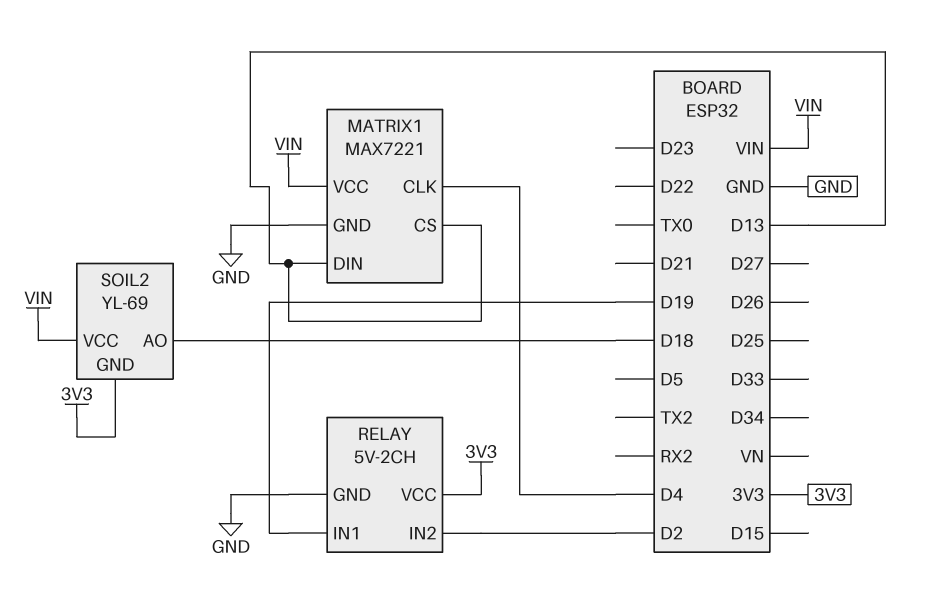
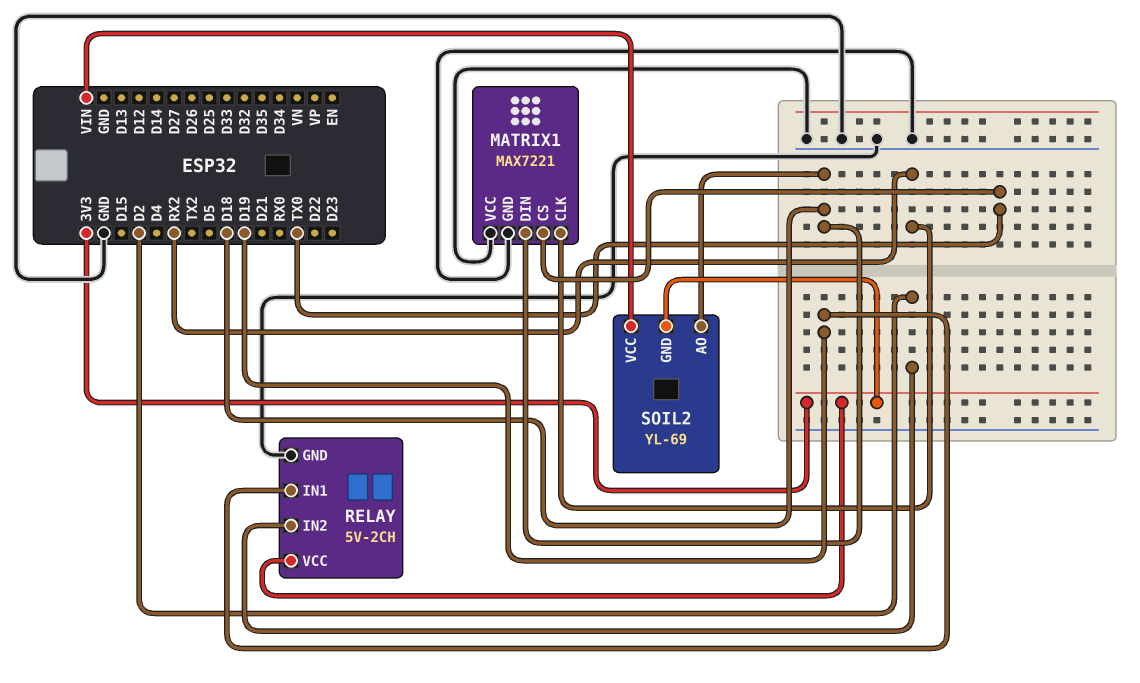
MATRIX1 pin CLK: D4 -> RX2
MATRIX1 pin CS: D13 -> TX0
MATRIX1 pin DIN: D13 -> D18
MATRIX1 pin VCC: VIN -> GND

